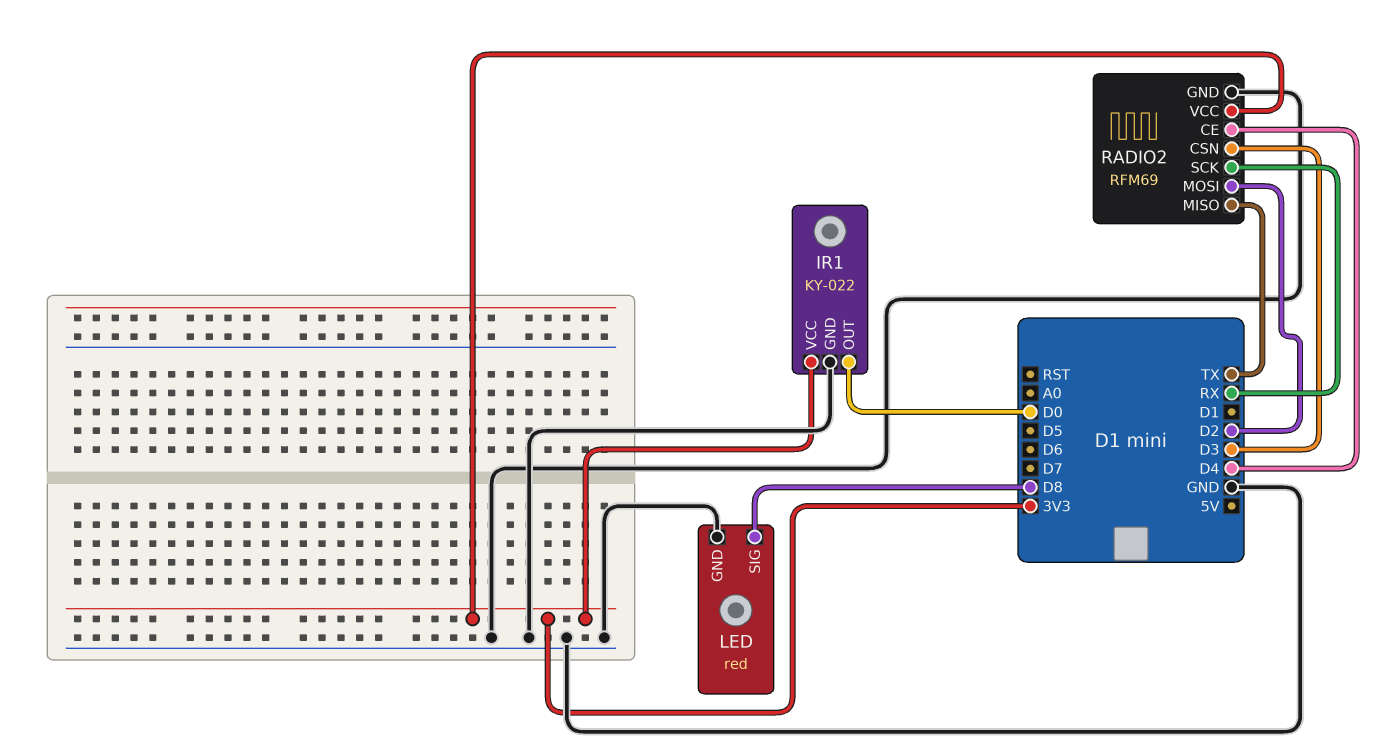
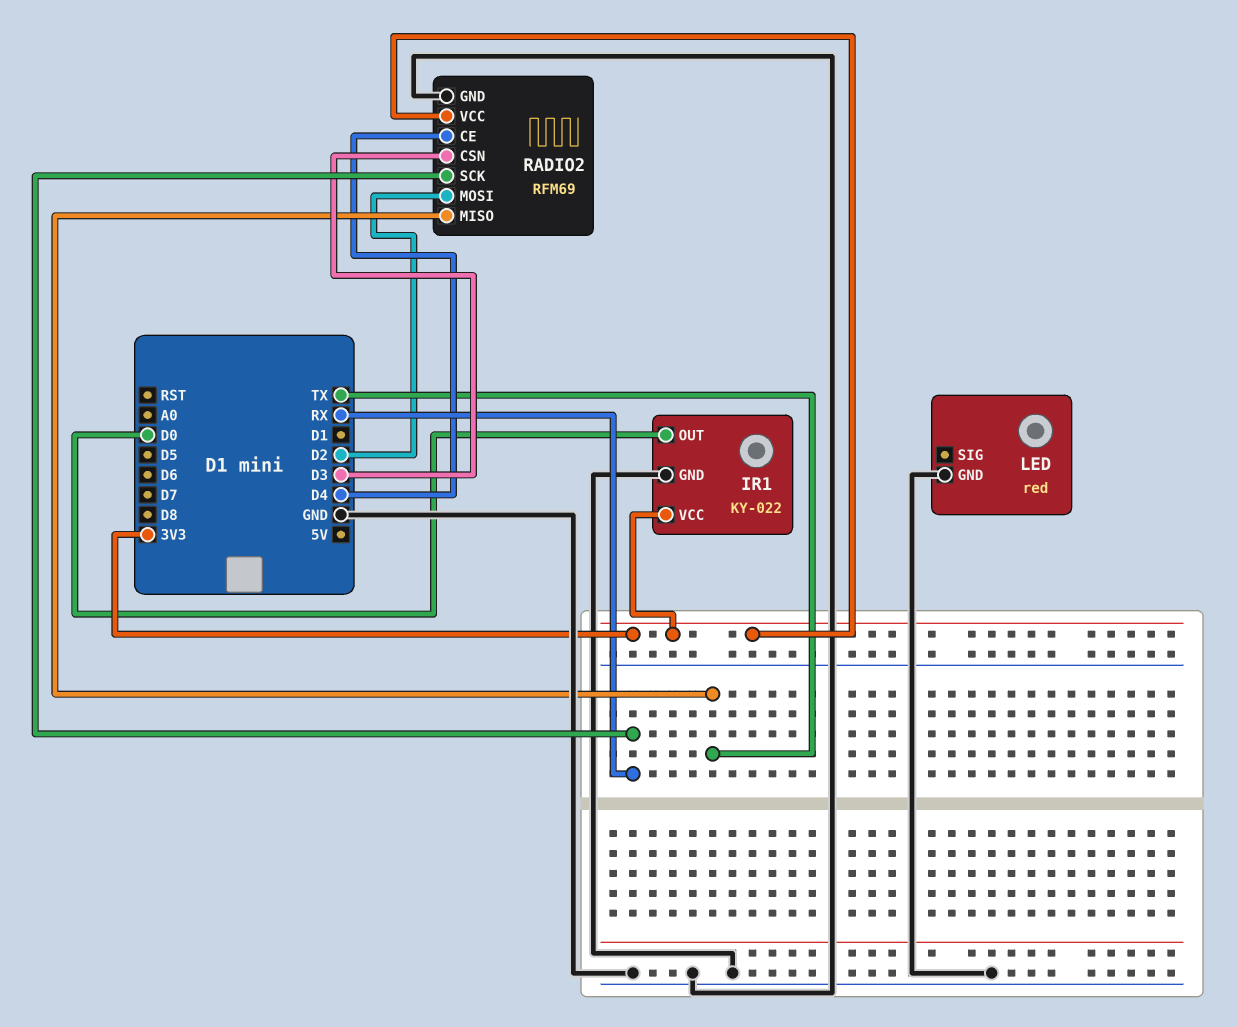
LED pin SIG: D8 -> none

